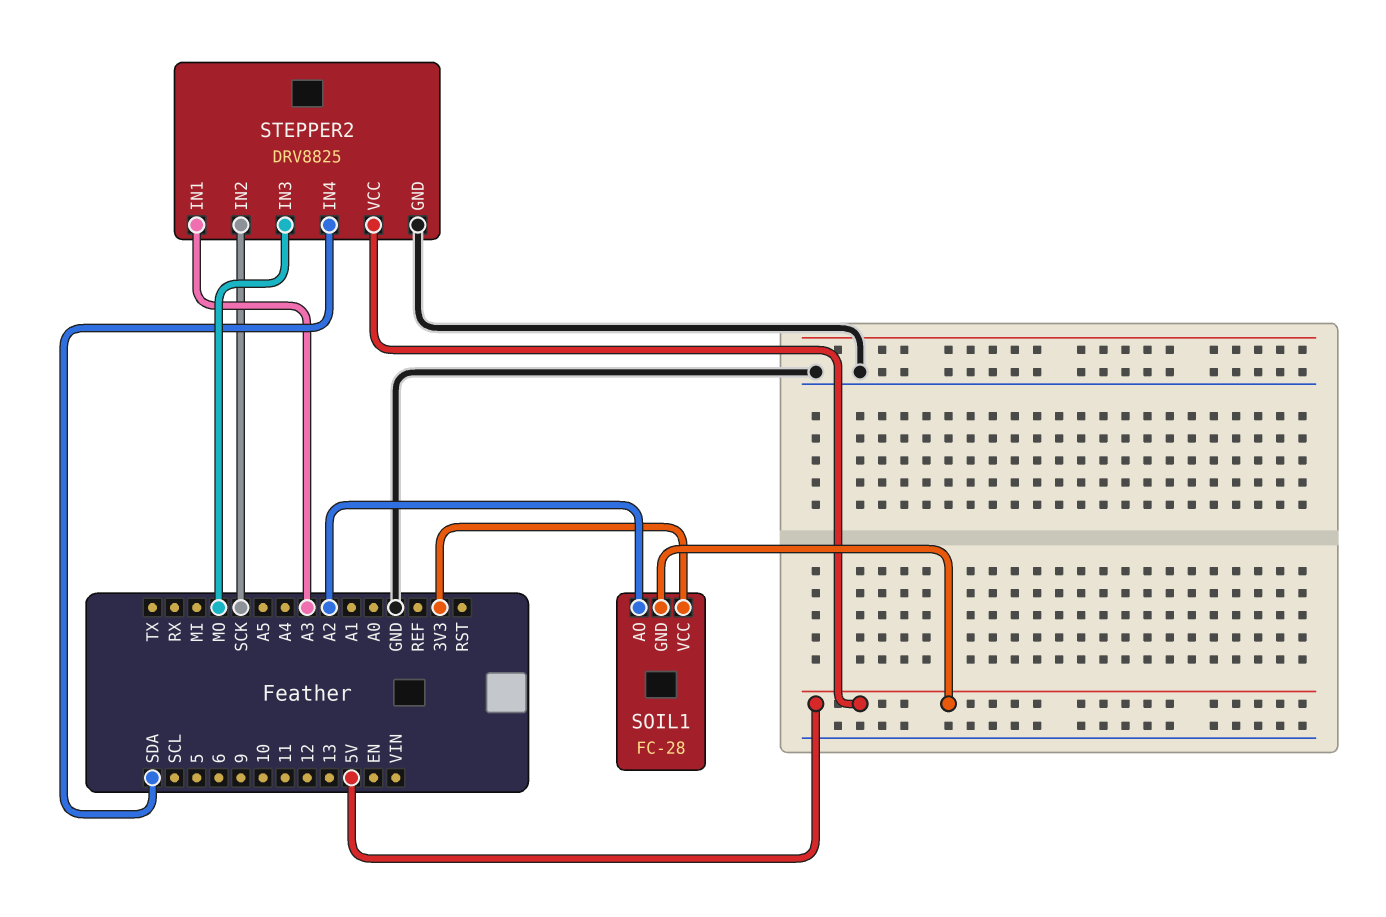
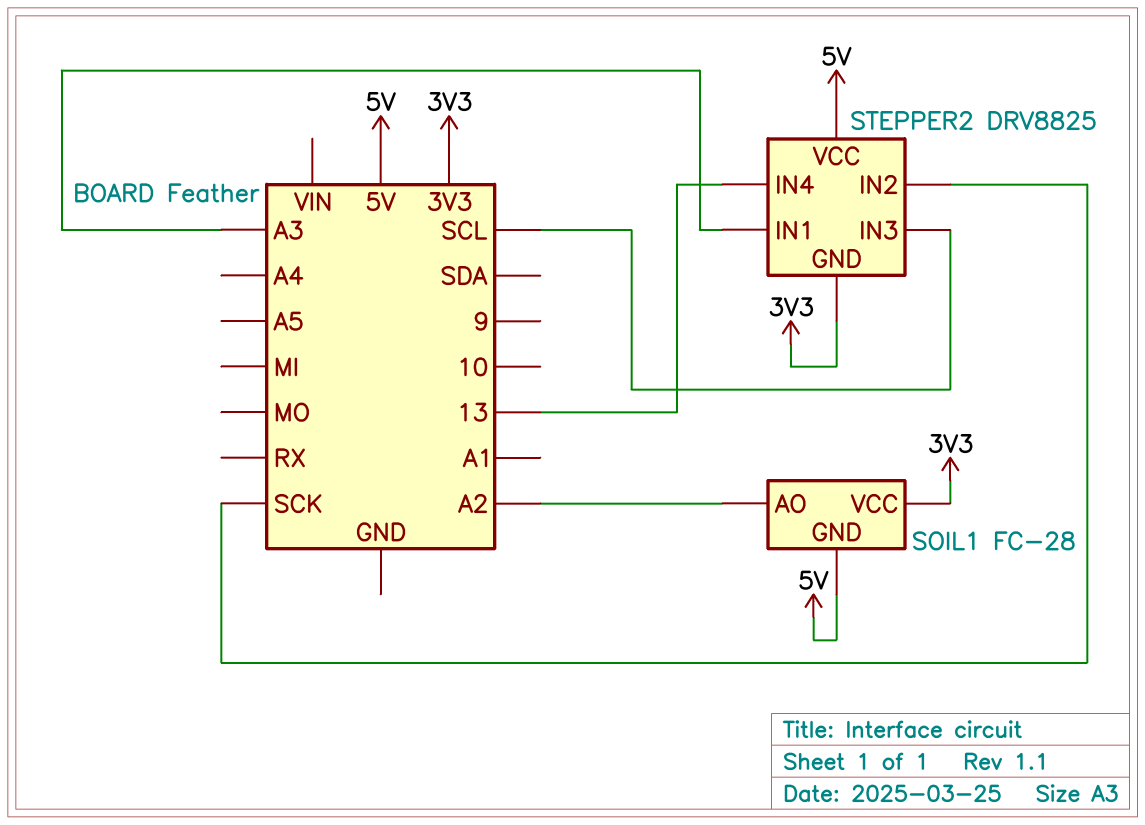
STEPPER2 pin GND: GND -> 3V3
STEPPER2 pin IN3: MO -> SCL
STEPPER2 pin IN4: SDA -> 13

